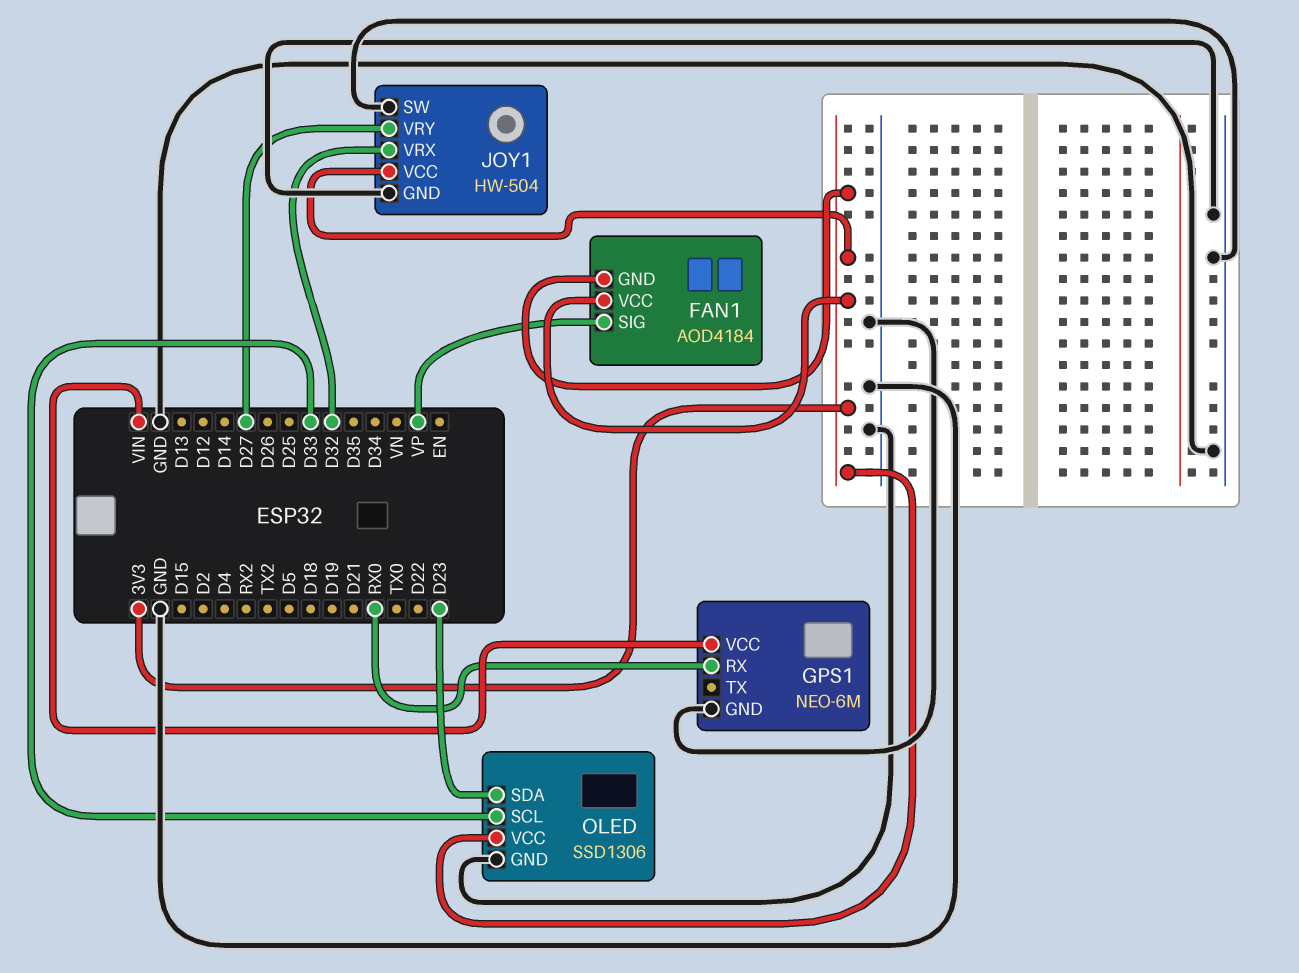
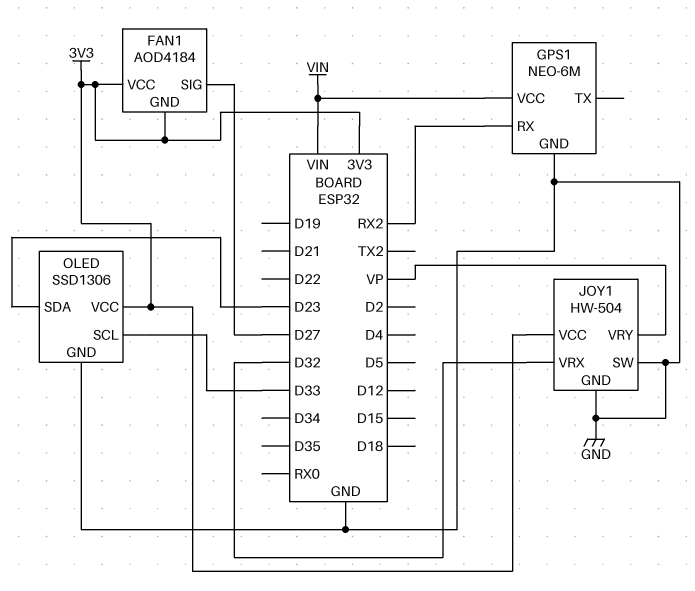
FAN1 pin SIG: VP -> D27
GPS1 pin RX: RX0 -> RX2
JOY1 pin VRY: D27 -> VP

